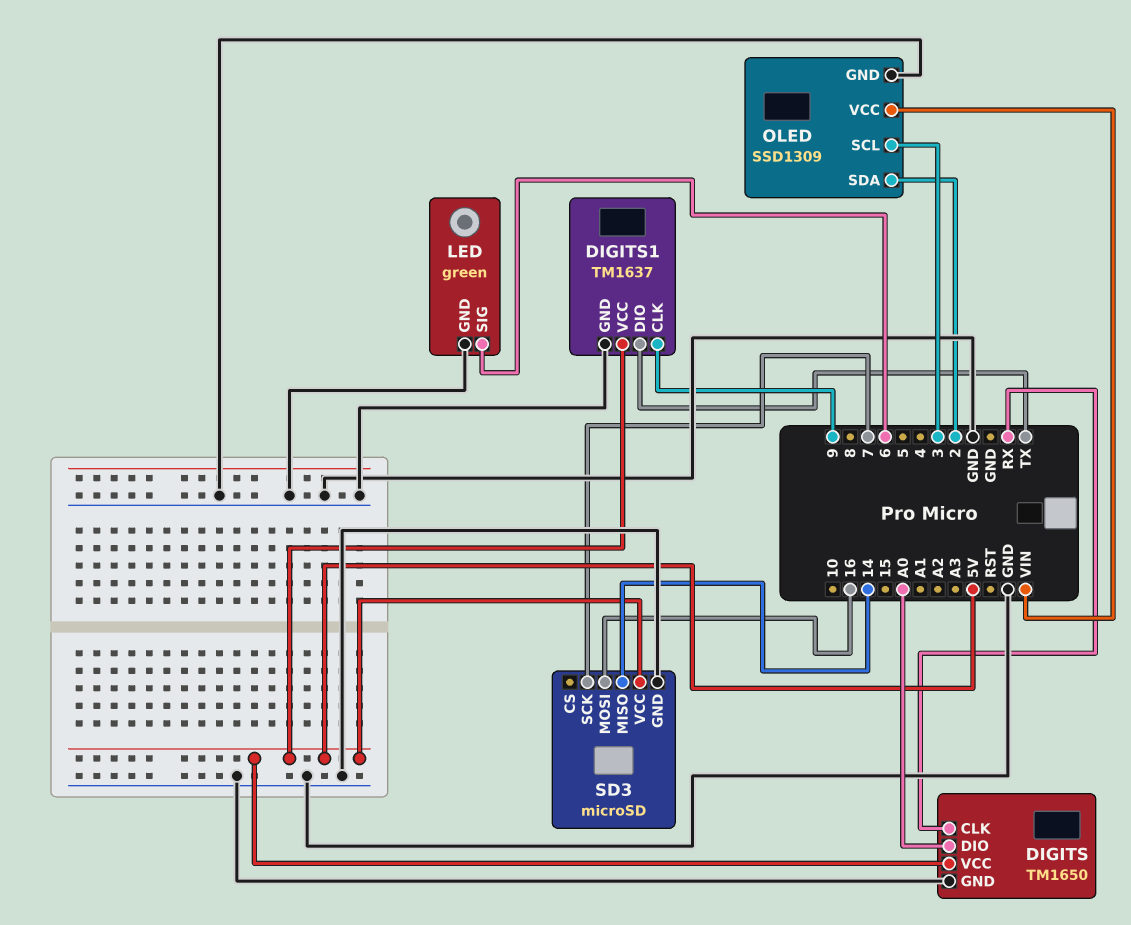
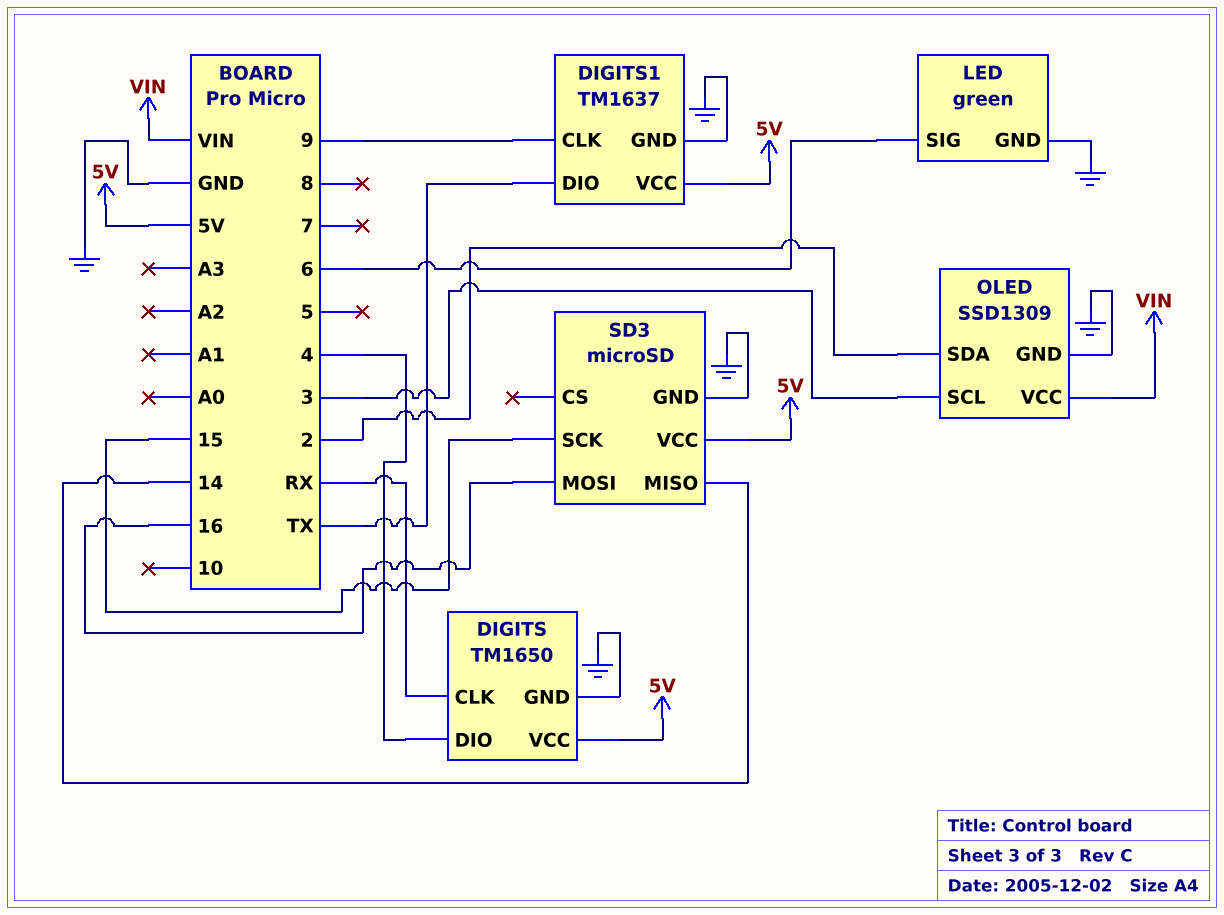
DIGITS pin DIO: A0 -> 4
SD3 pin SCK: 7 -> 15

